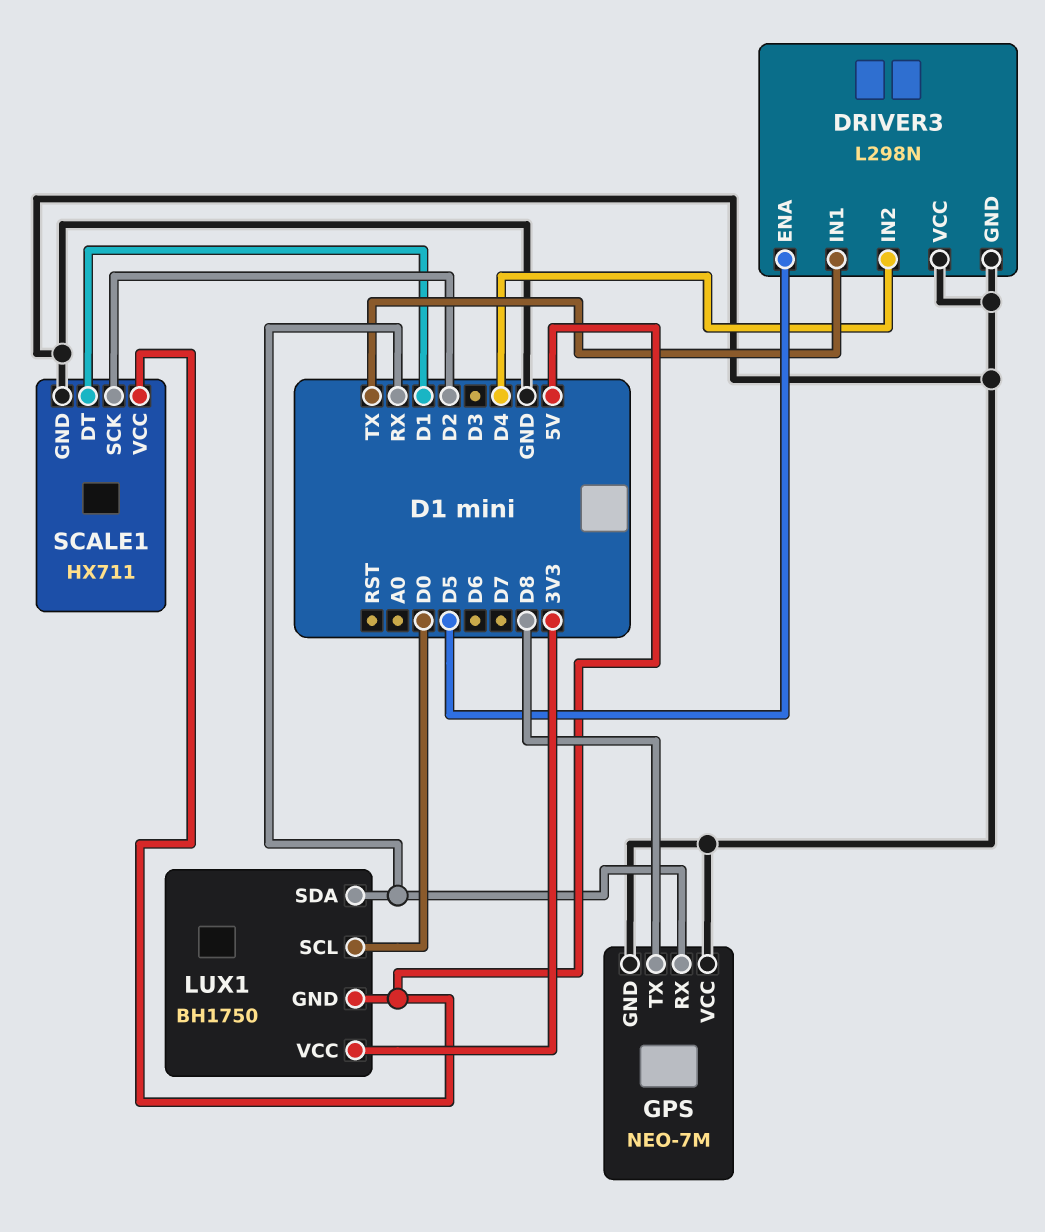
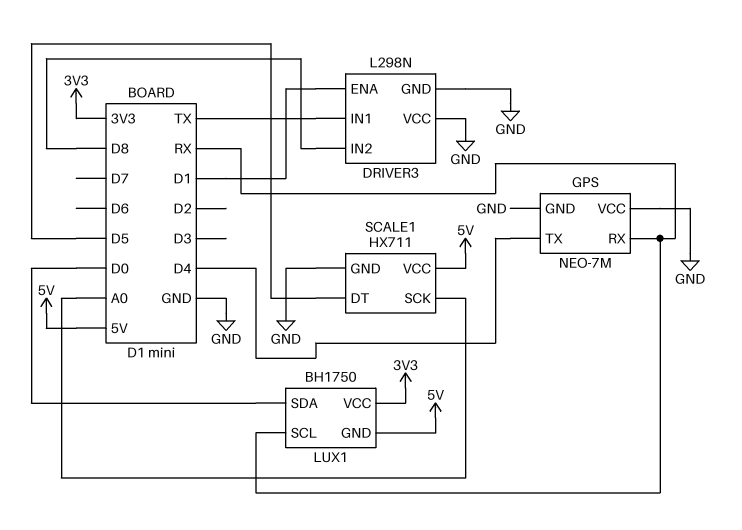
DRIVER3 pin ENA: D5 -> D1
DRIVER3 pin IN2: D4 -> D8
GPS pin TX: D8 -> D4
LUX1 pin SCL: D0 -> RX
LUX1 pin SDA: RX -> D0
SCALE1 pin DT: D1 -> D5
SCALE1 pin SCK: D2 -> A0

